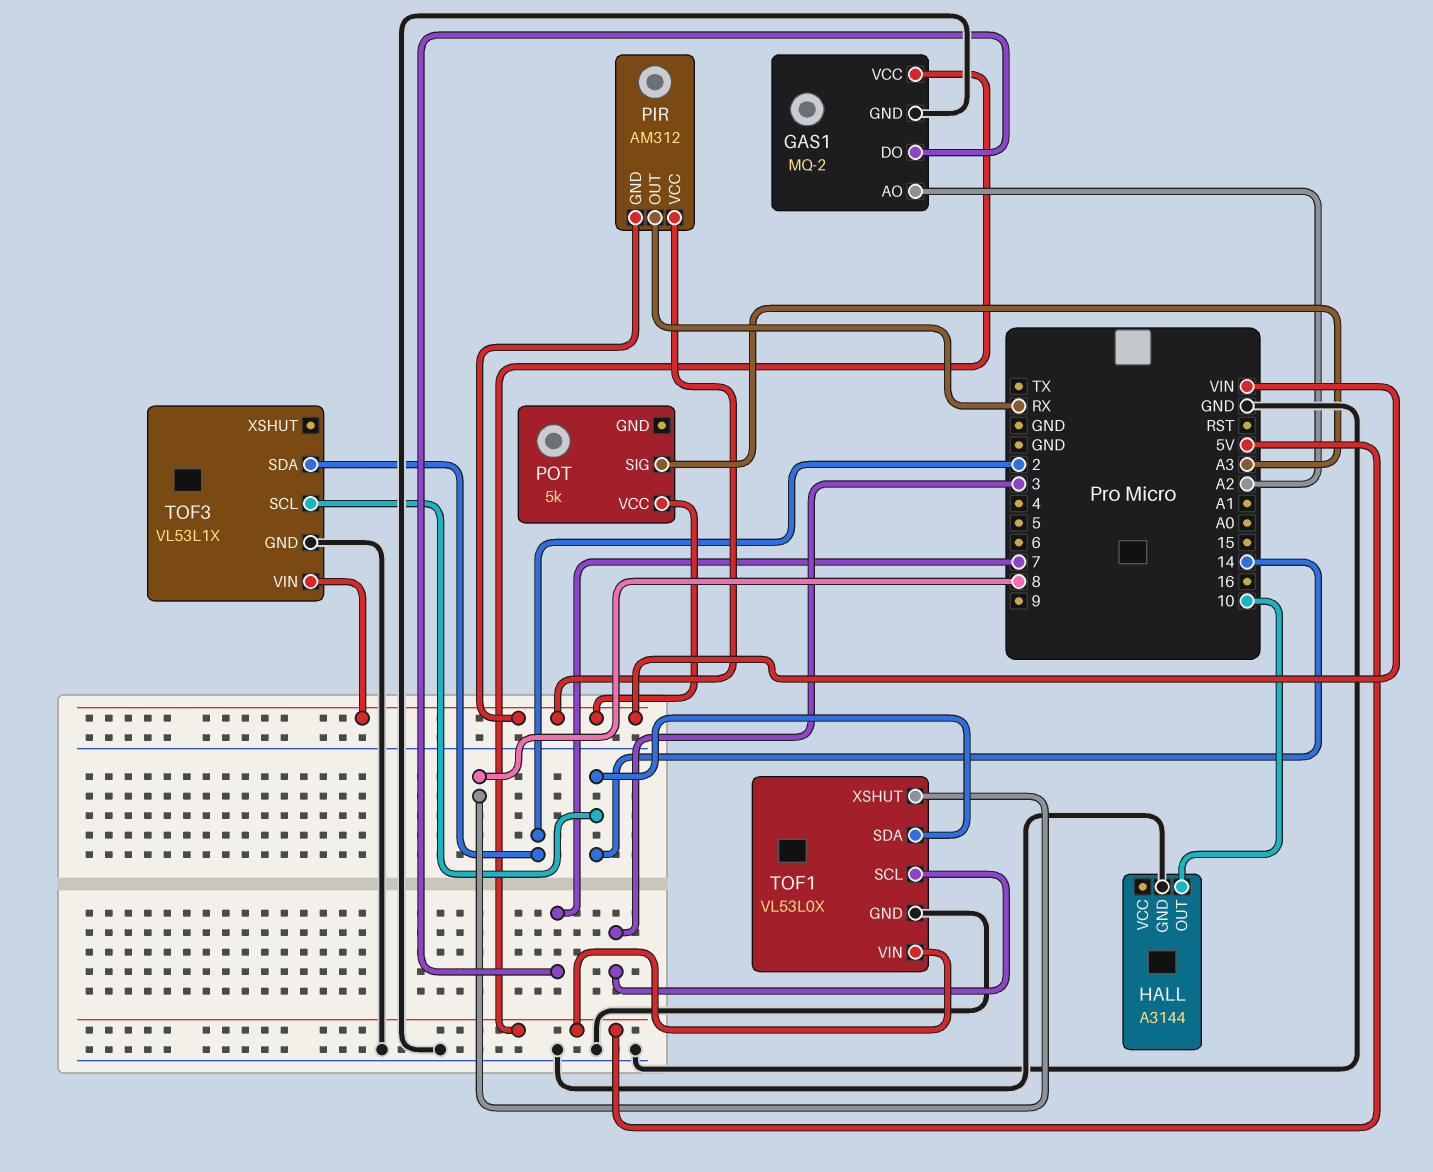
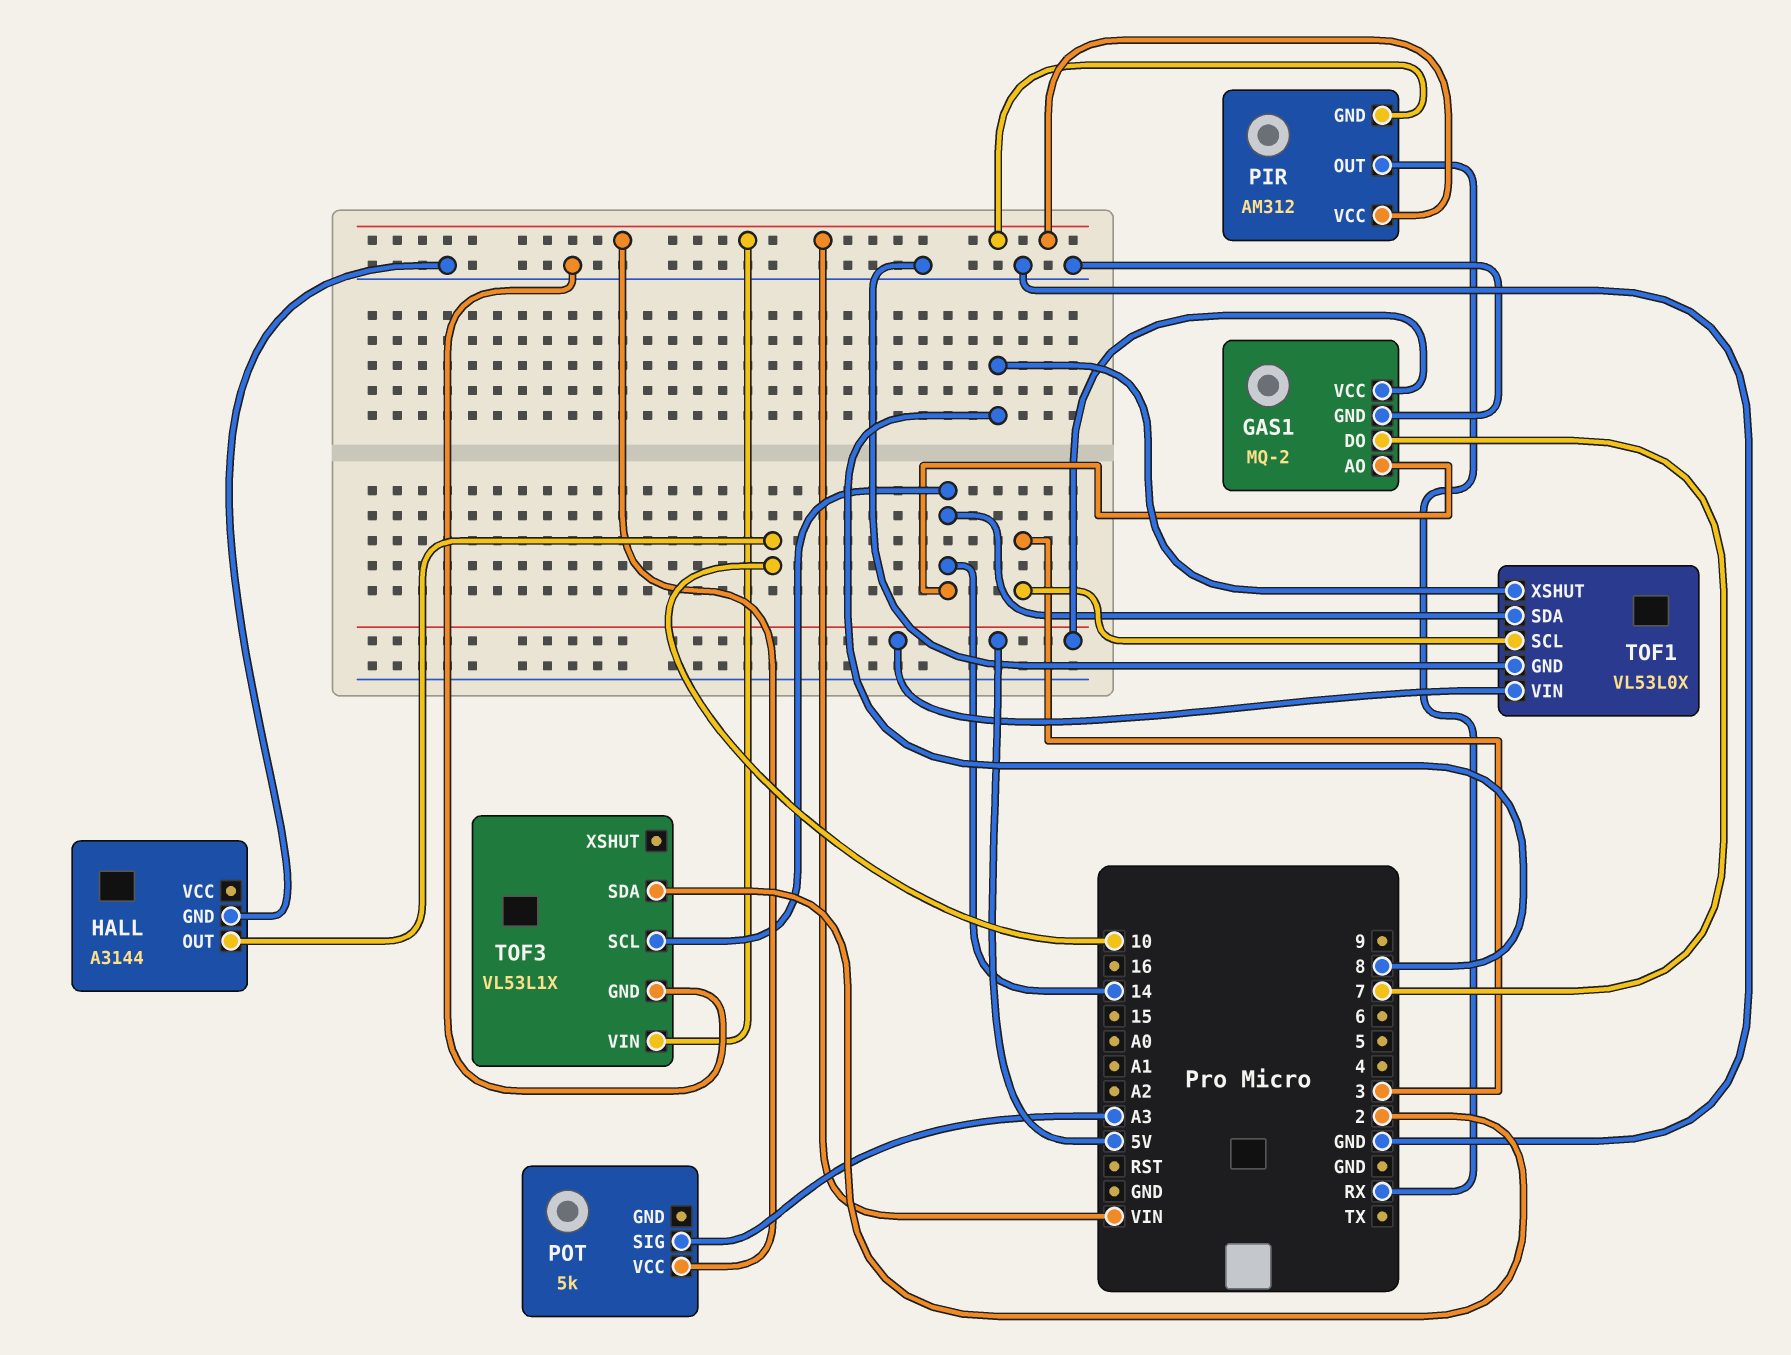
GAS1 pin AO: A2 -> 14

